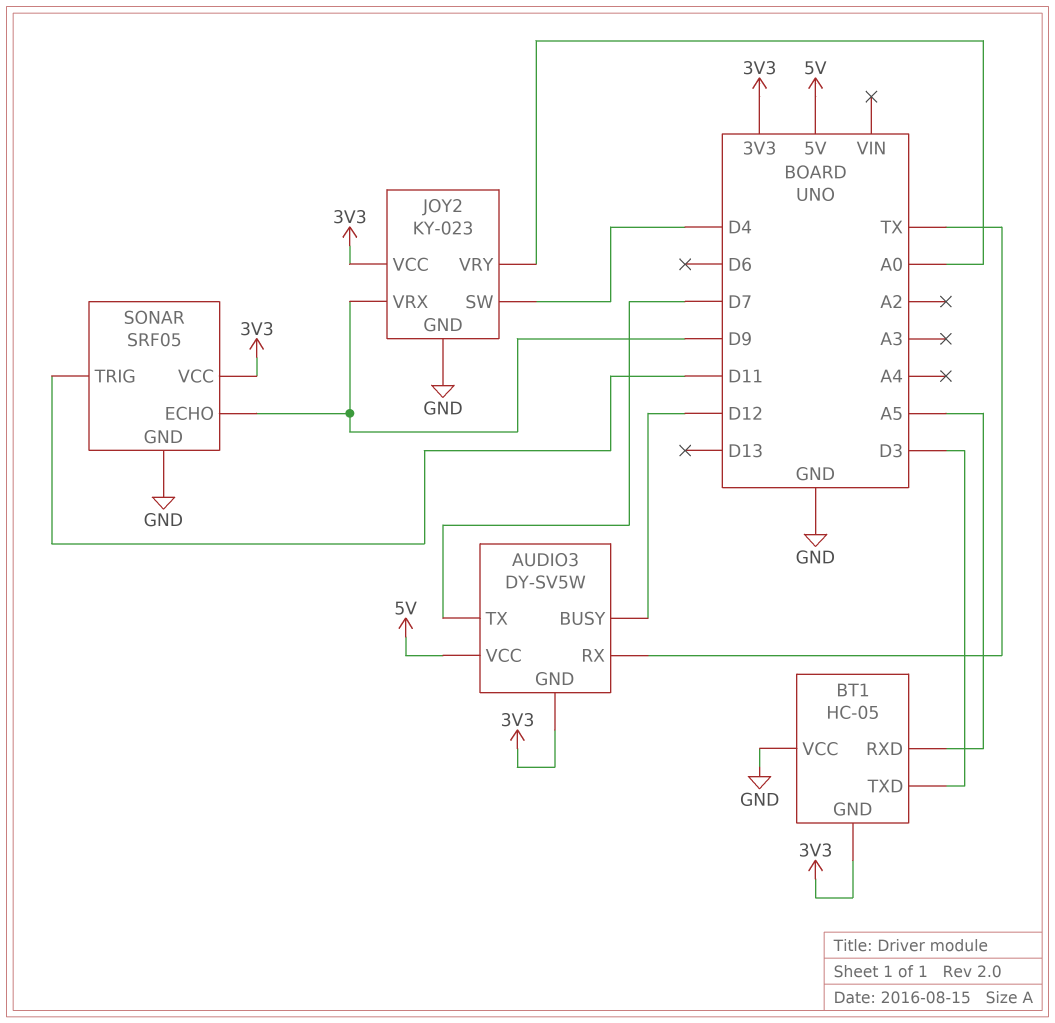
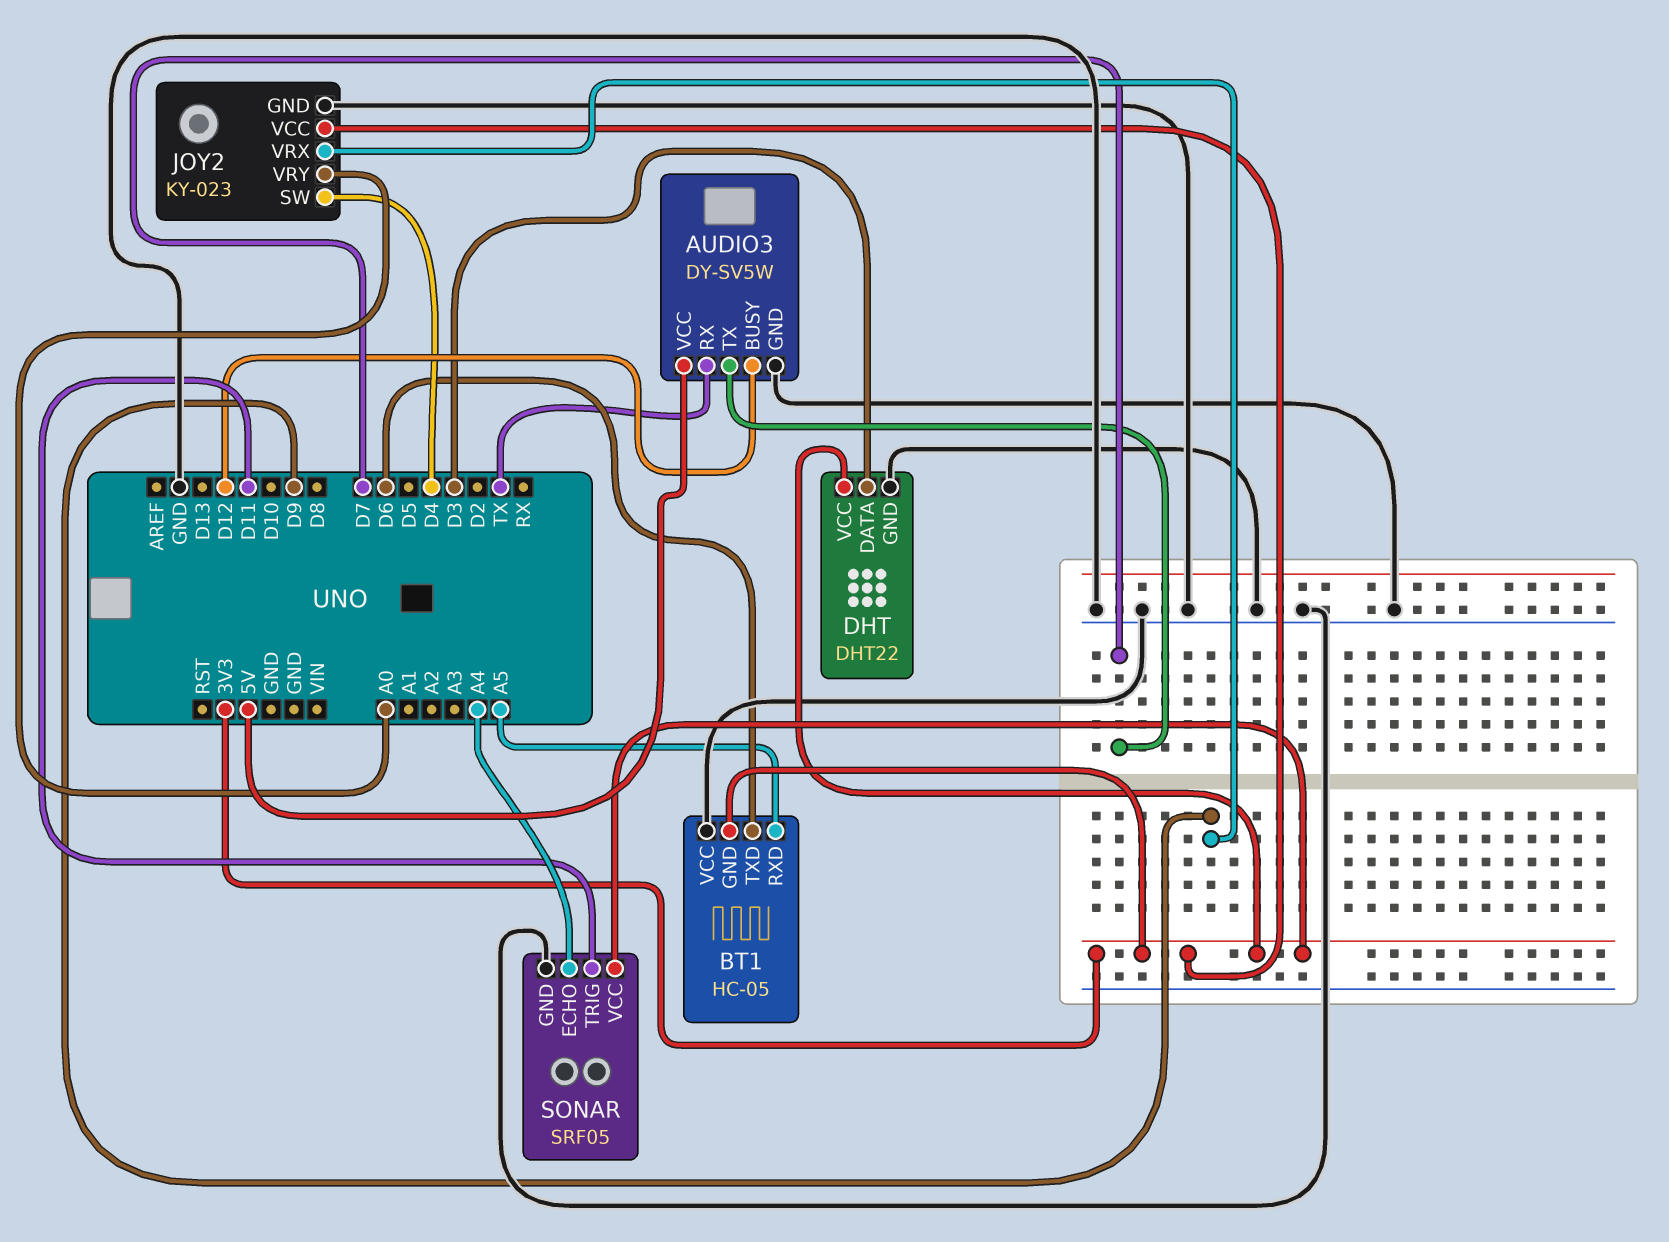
AUDIO3 pin GND: 3V3 -> GND
BT1 pin TXD: D3 -> D6
DHT: none -> DHT22
DHT pin DATA: none -> D3
DHT pin GND: none -> GND
DHT pin VCC: none -> 3V3
SONAR pin ECHO: D9 -> A4

